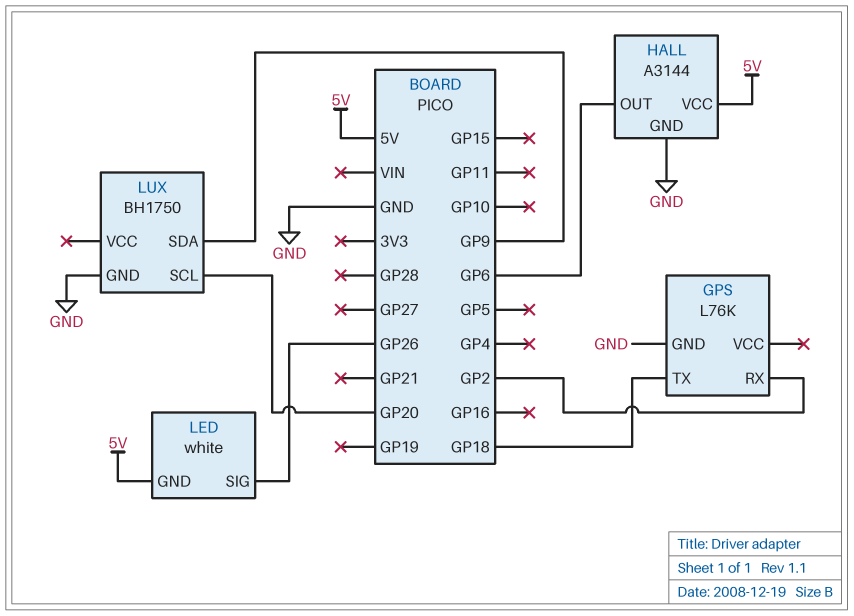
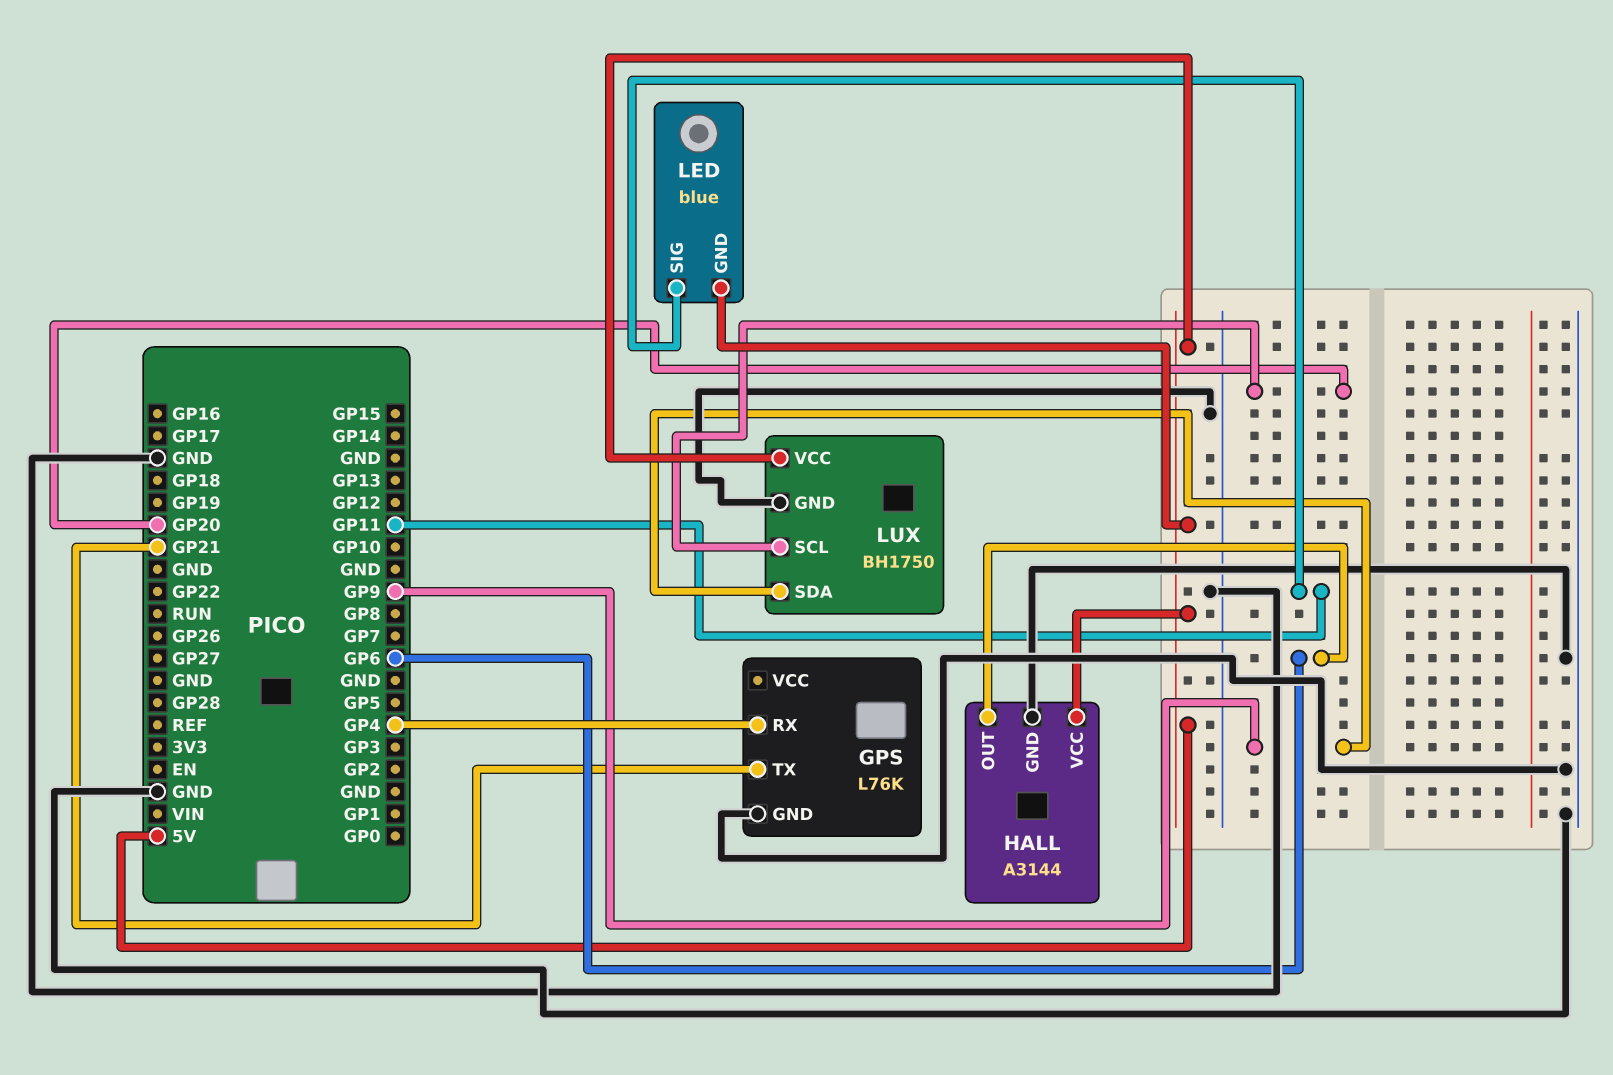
GPS pin RX: GP2 -> GP4
GPS pin TX: GP18 -> GP21
LED: white -> blue
LED pin SIG: GP26 -> GP11
LUX pin VCC: none -> 5V

